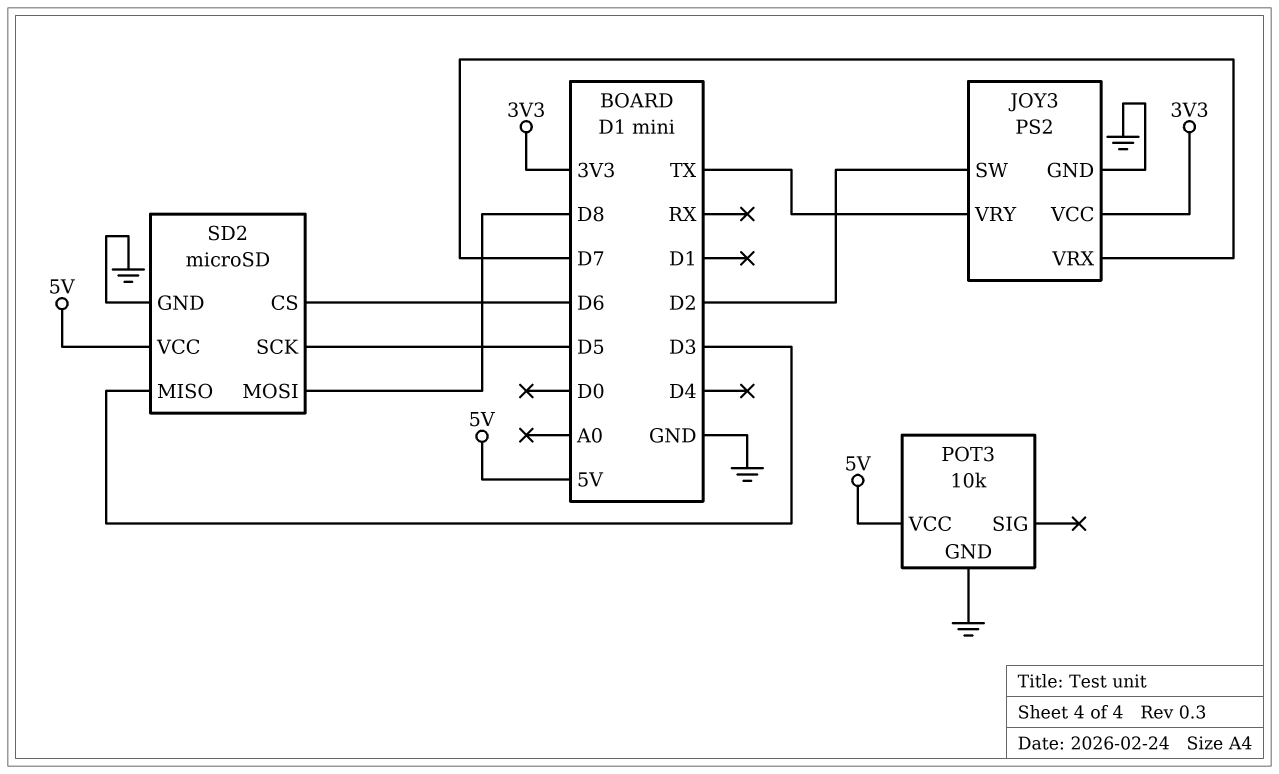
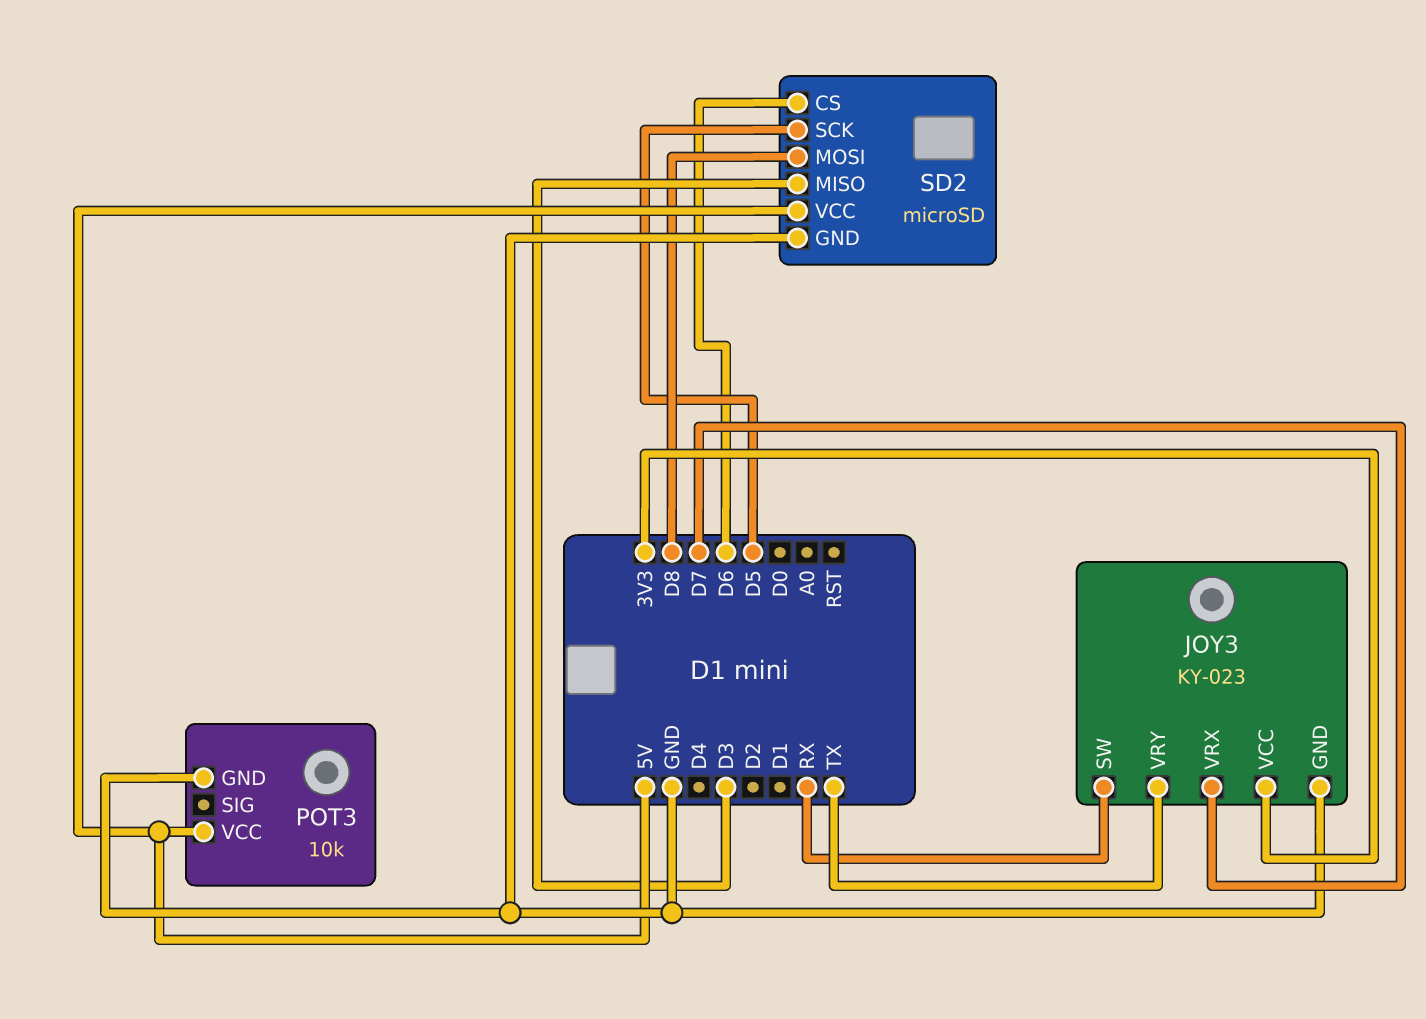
JOY3: PS2 -> KY-023
JOY3 pin SW: D2 -> RX

